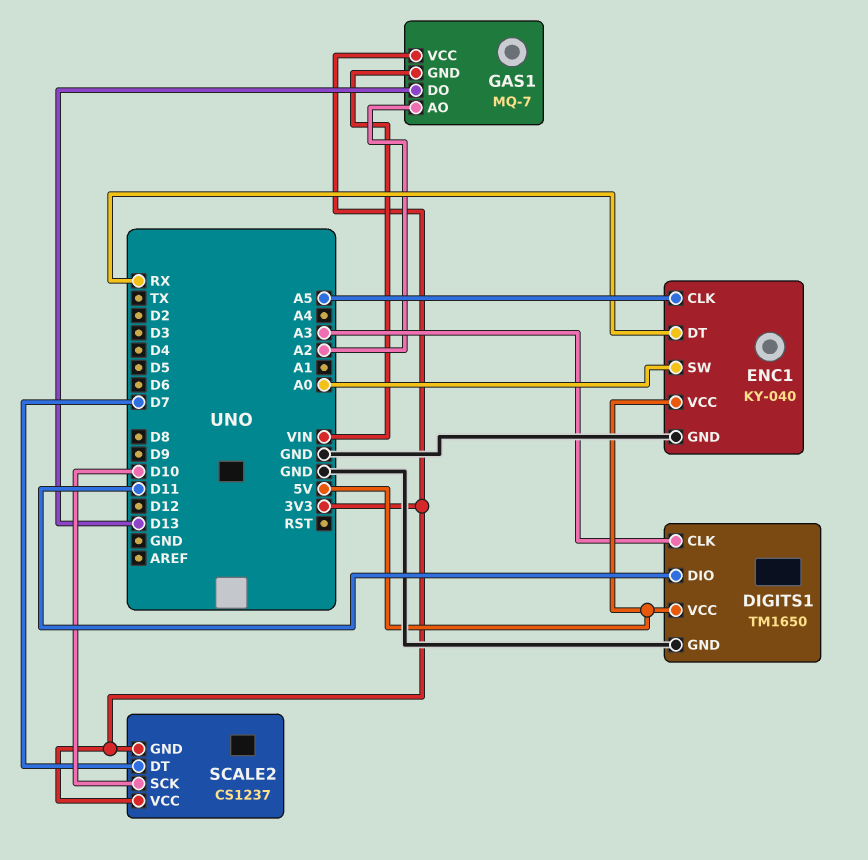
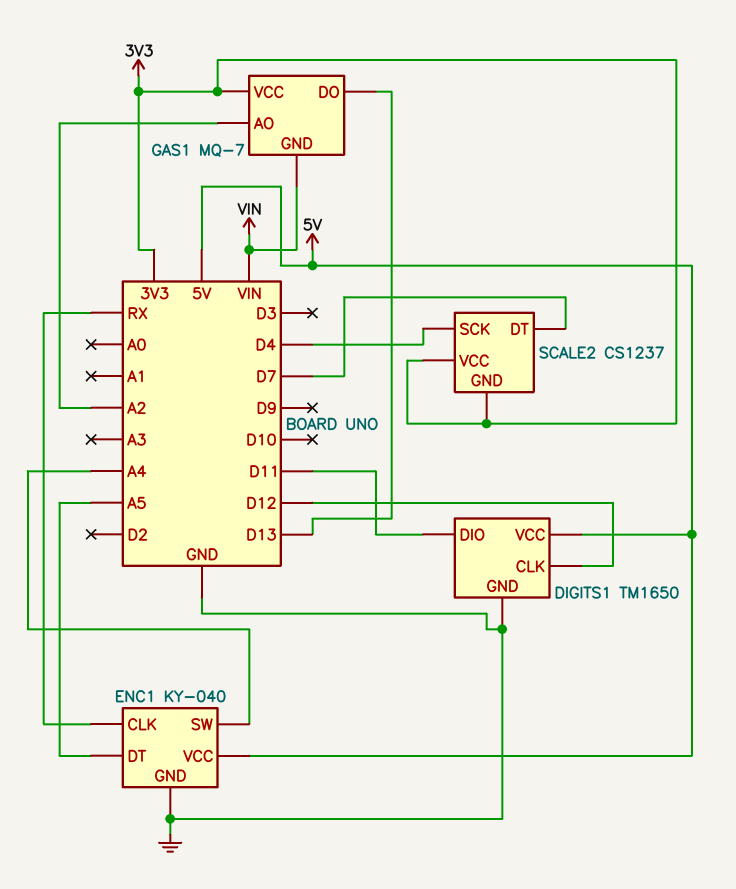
DIGITS1 pin CLK: A3 -> D12
ENC1 pin CLK: A5 -> RX
ENC1 pin DT: RX -> A5
ENC1 pin SW: A0 -> A4
SCALE2 pin SCK: D10 -> D4

